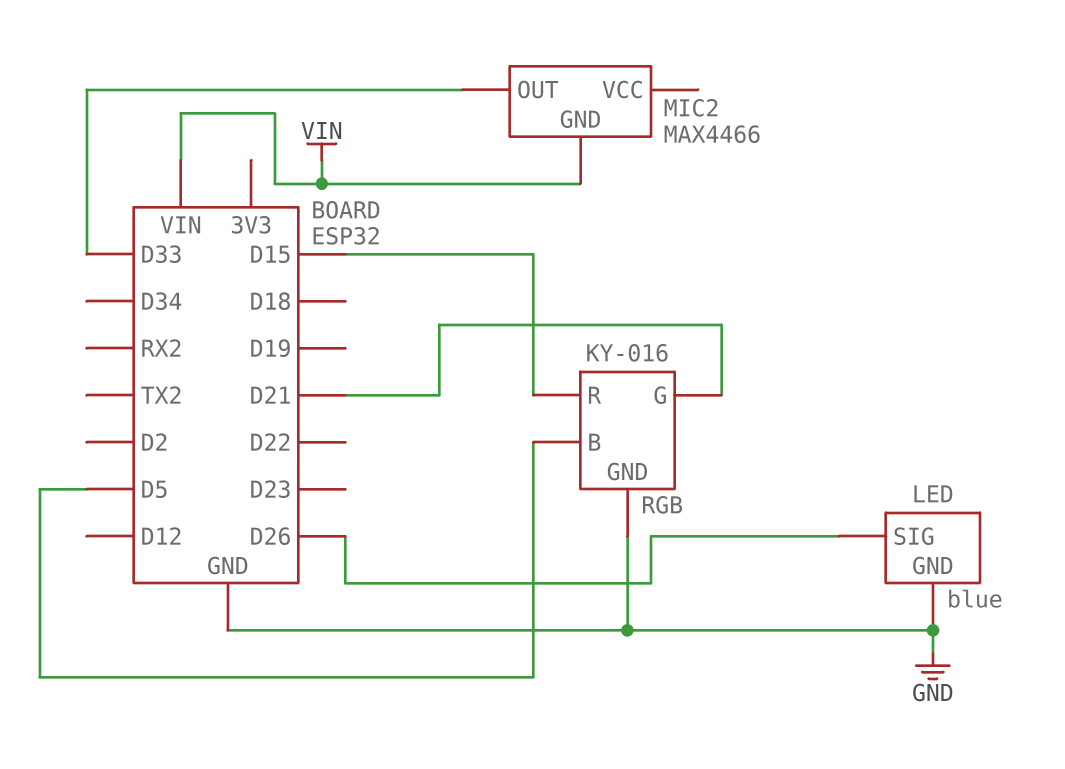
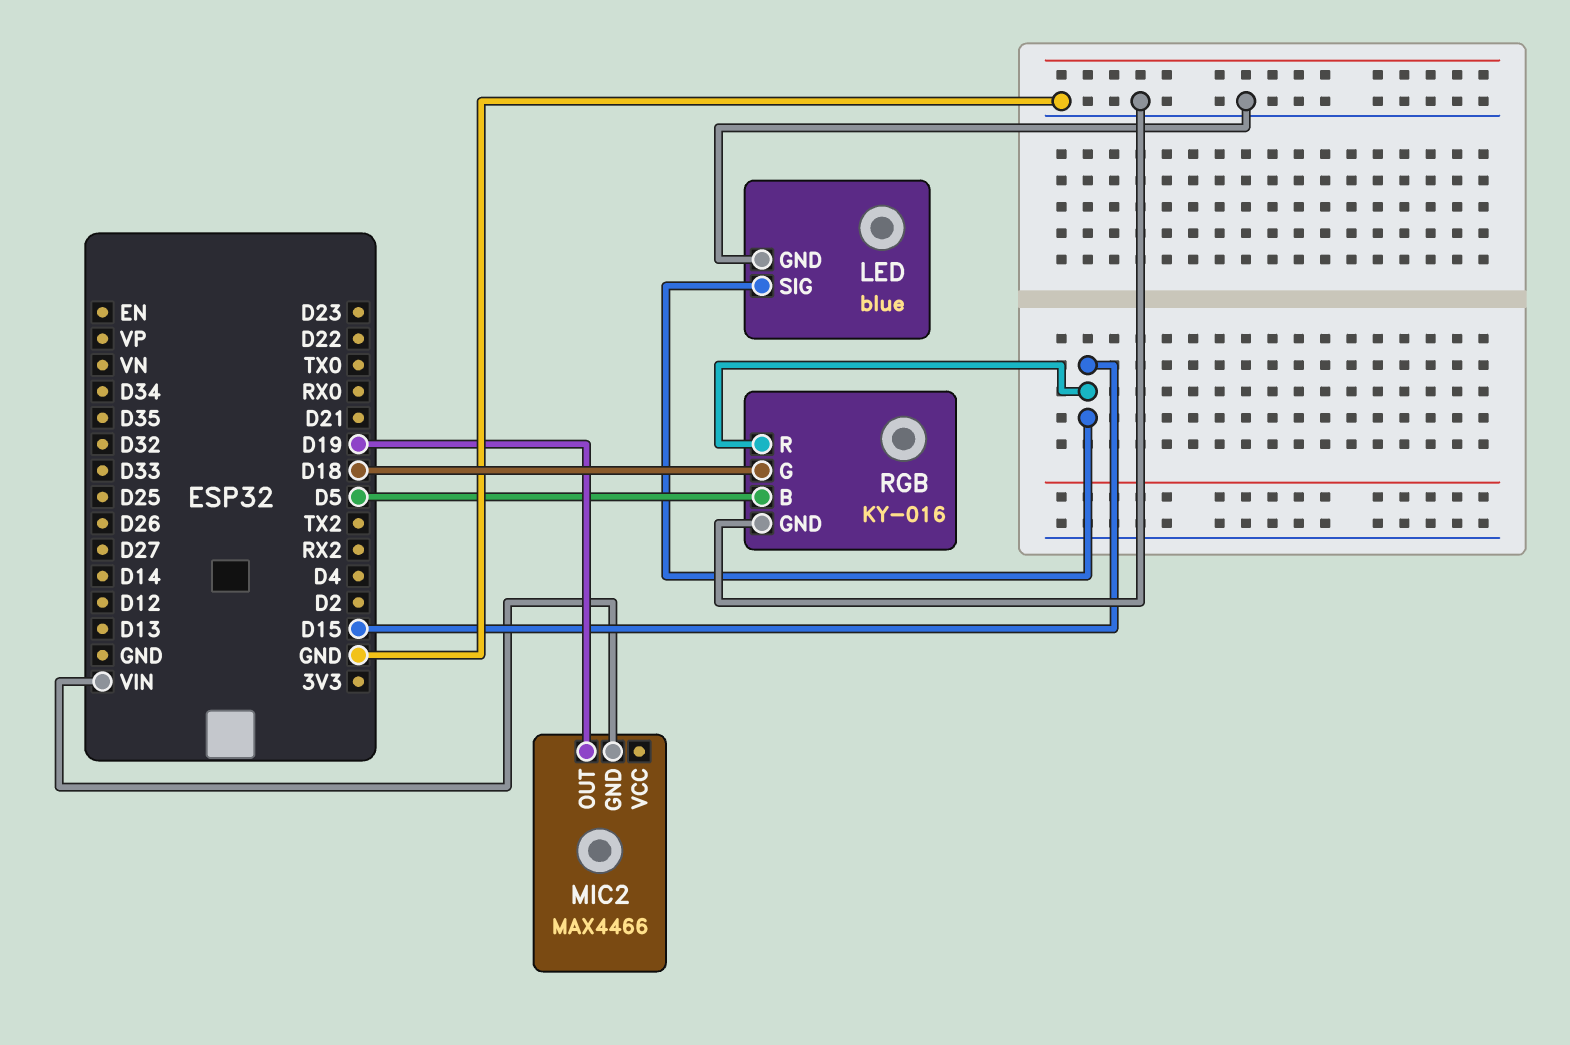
LED pin SIG: D26 -> D15
MIC2 pin OUT: D33 -> D19
RGB pin G: D21 -> D18

